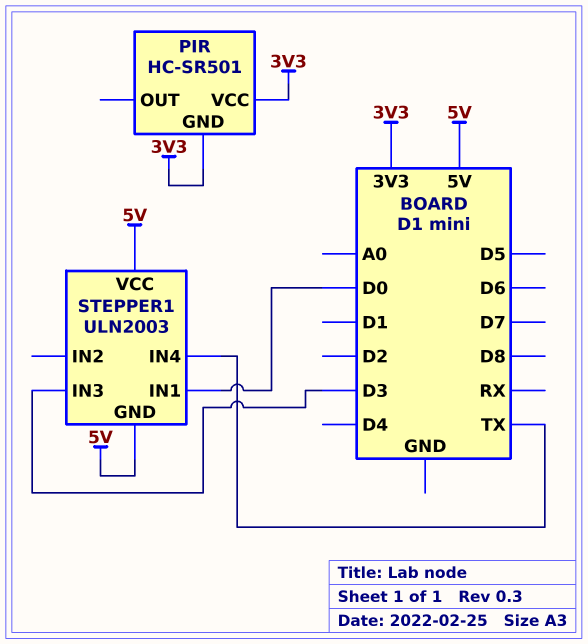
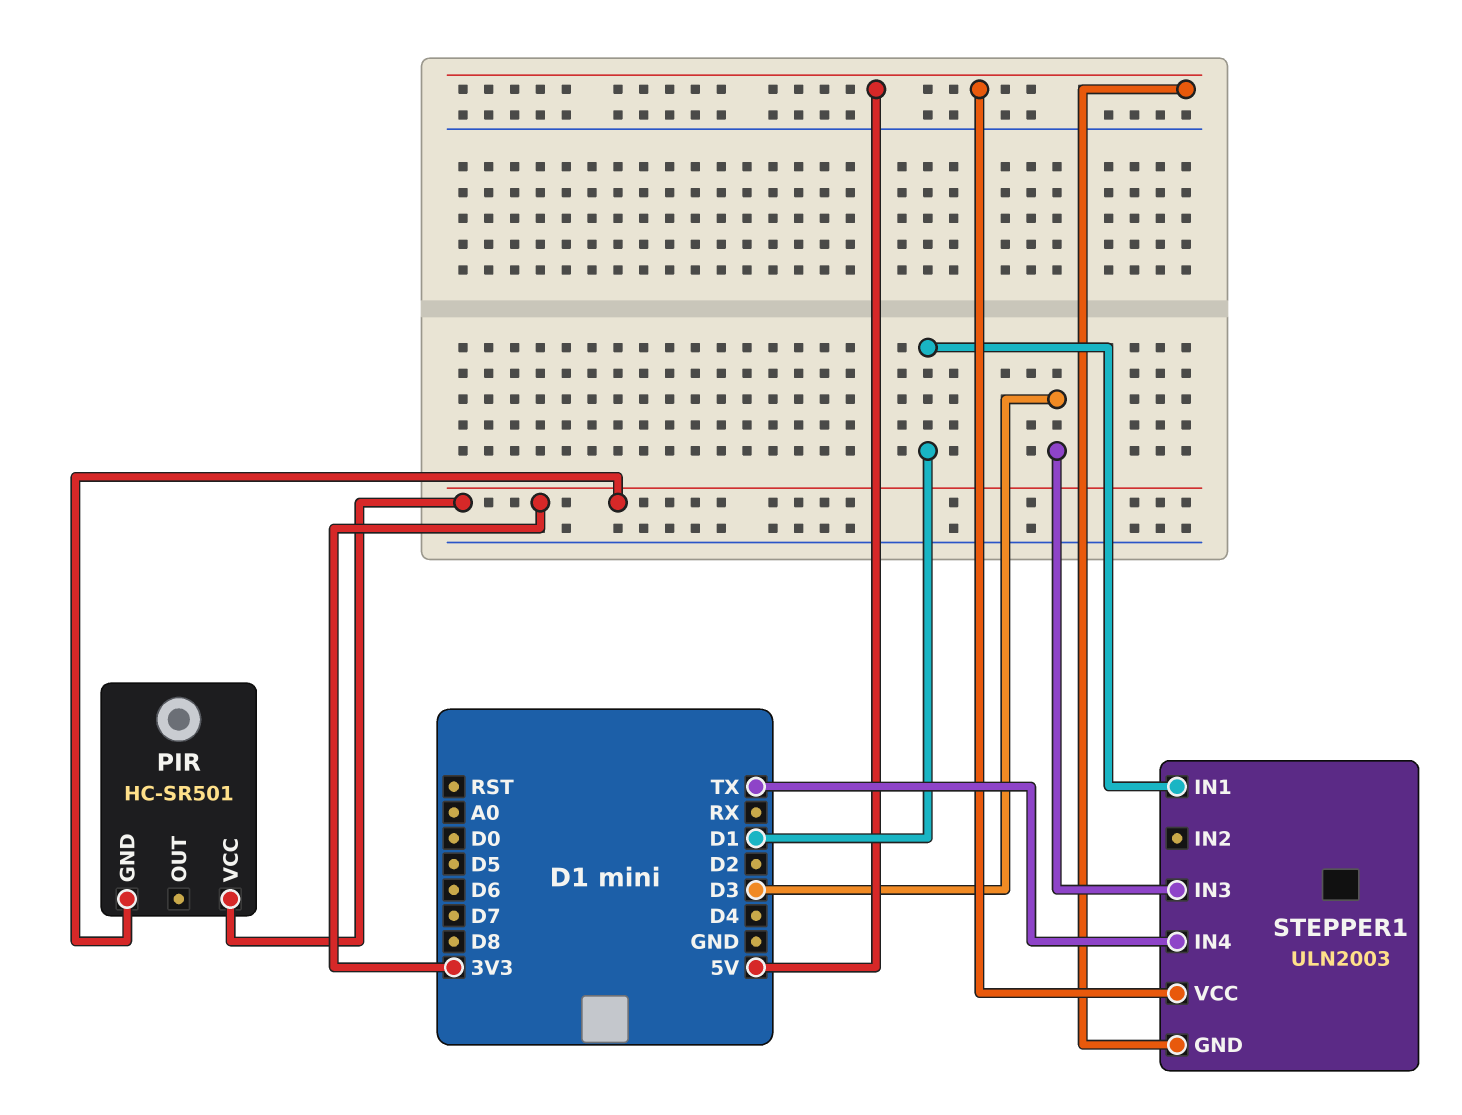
STEPPER1 pin IN1: D0 -> D1

